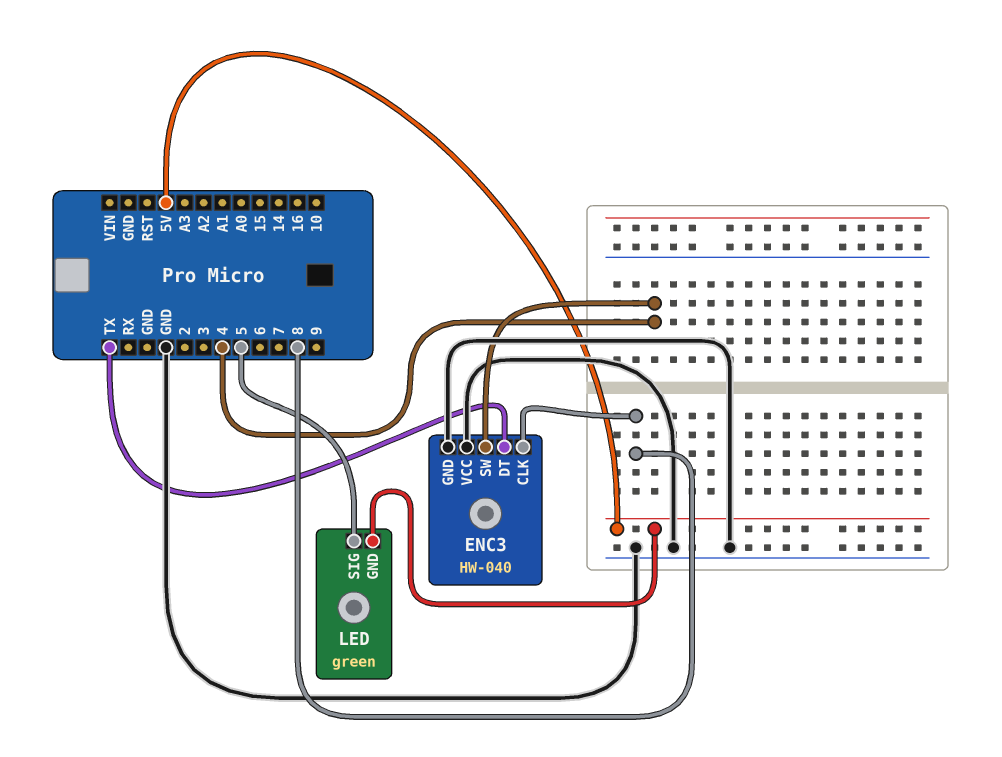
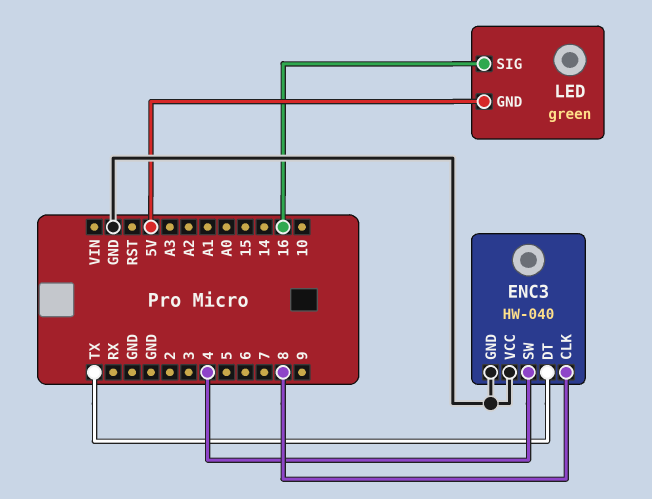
LED pin SIG: 5 -> 16

